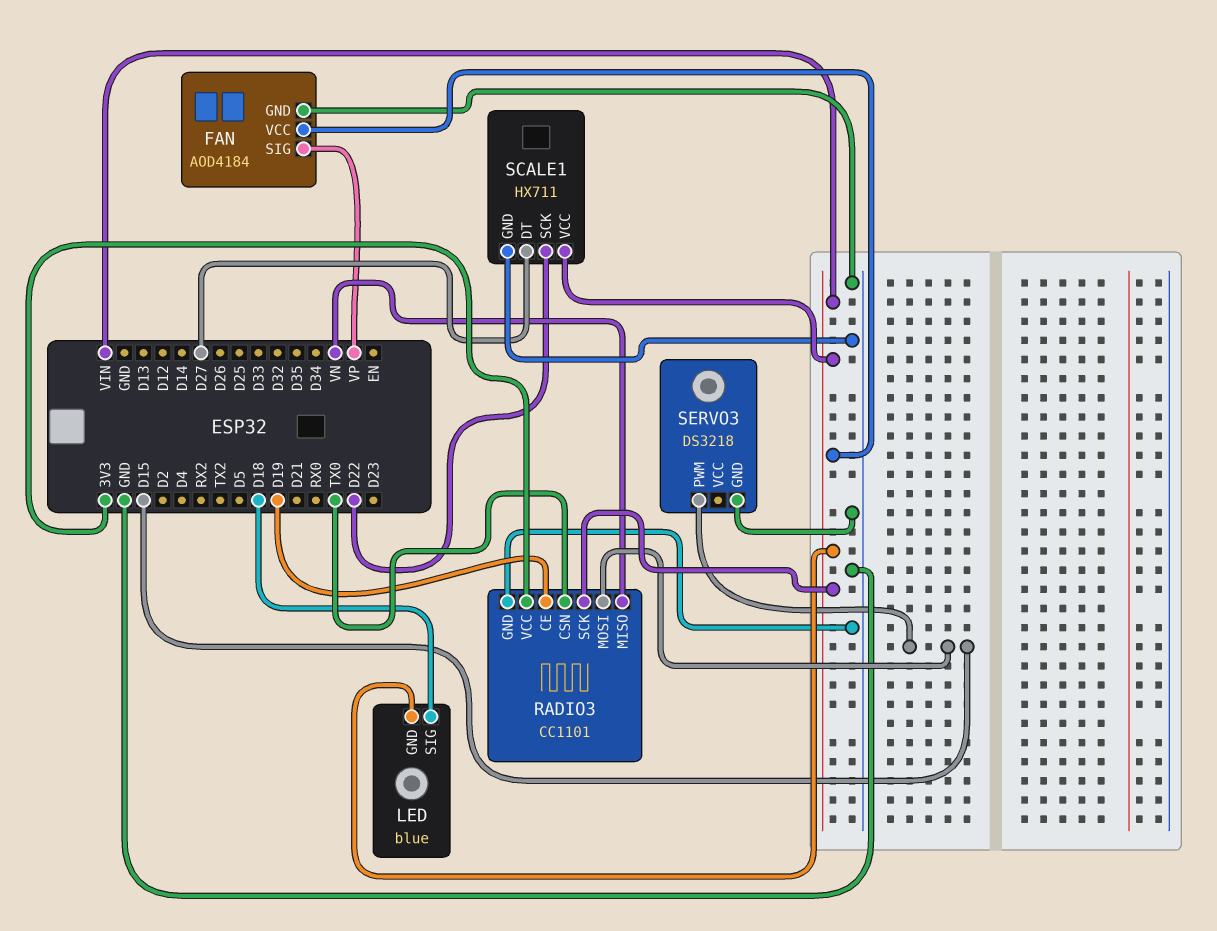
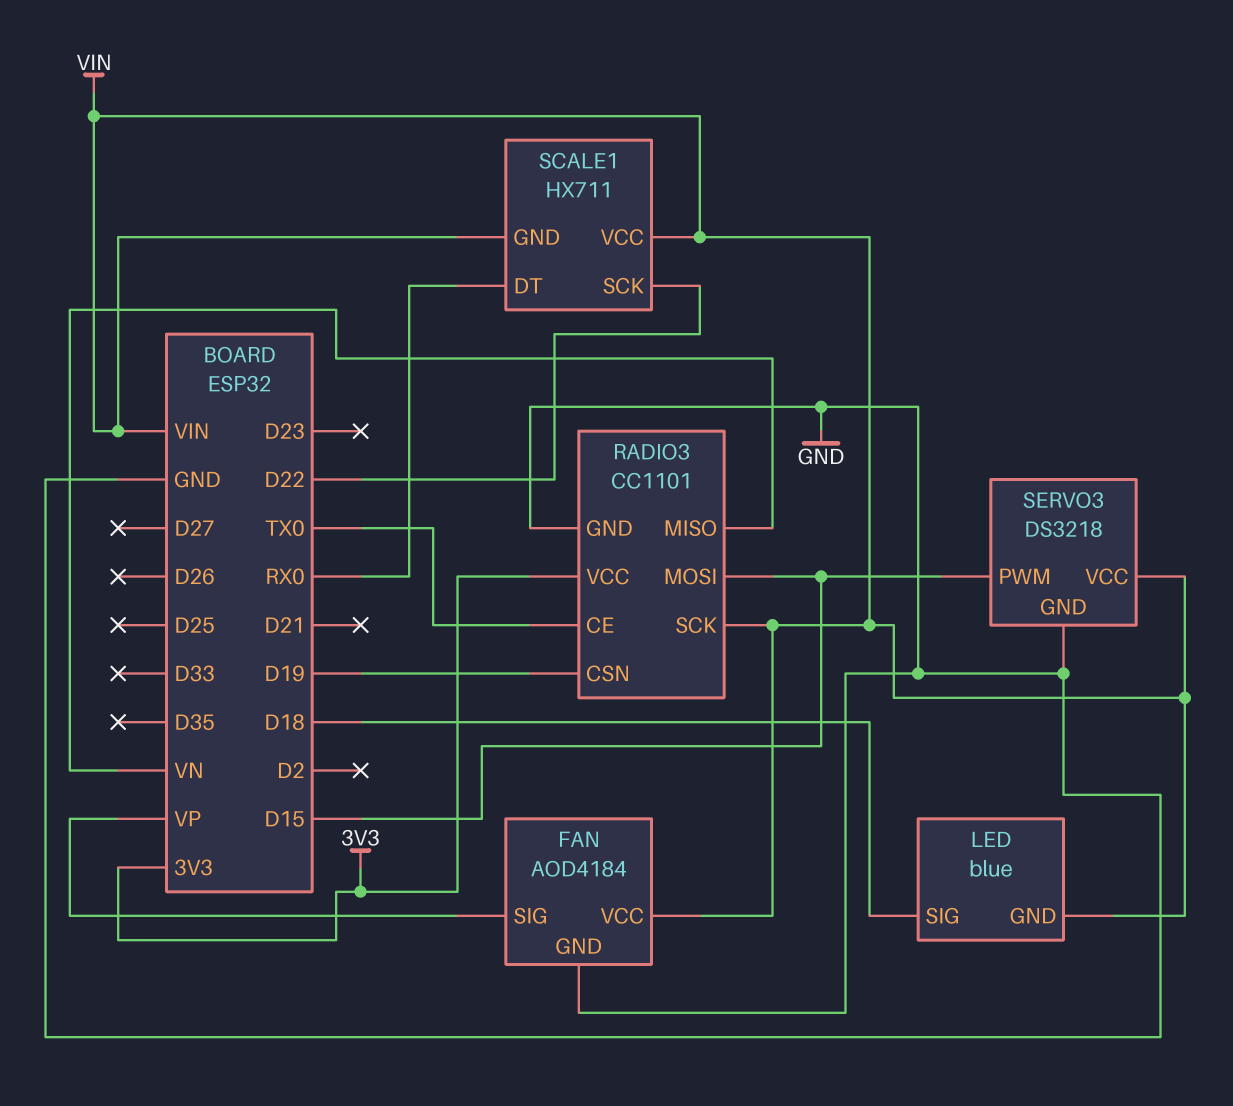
RADIO3 pin CE: D19 -> TX0
RADIO3 pin CSN: TX0 -> D19
SCALE1 pin DT: D27 -> RX0
SCALE1 pin GND: GND -> VIN
SERVO3 pin VCC: none -> VIN

